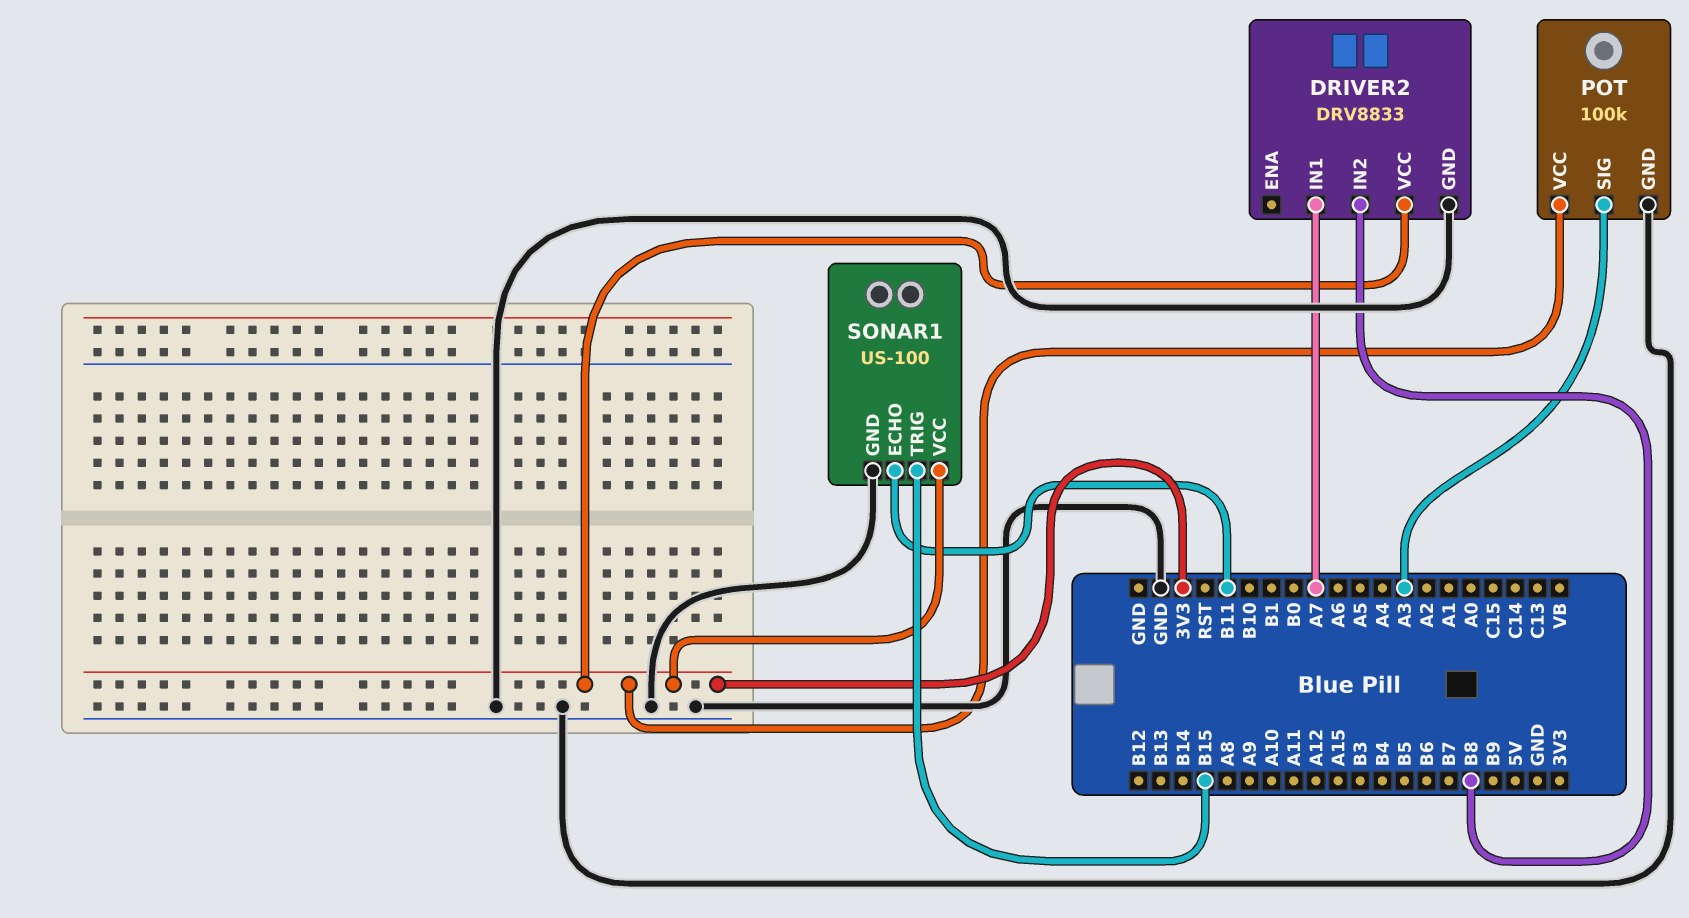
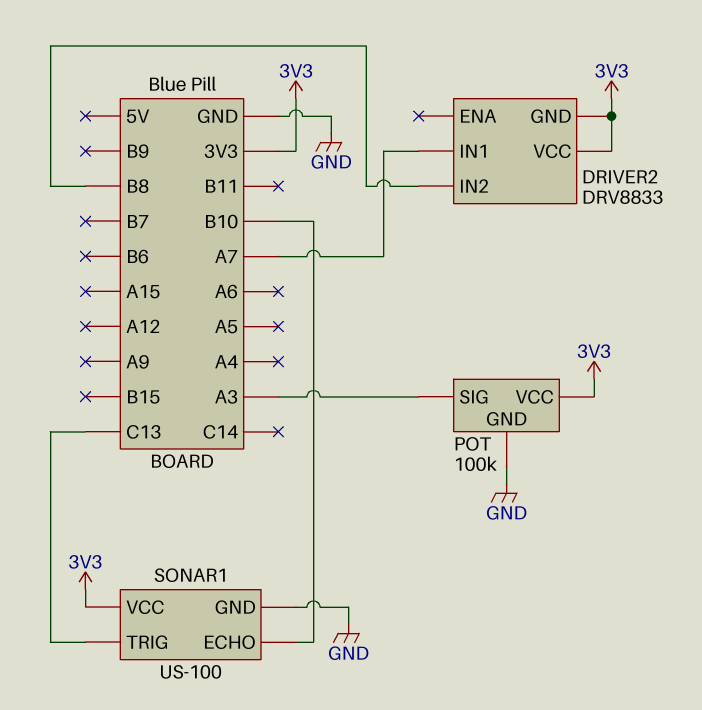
DRIVER2 pin GND: GND -> 3V3
SONAR1 pin ECHO: B11 -> B10
SONAR1 pin TRIG: B15 -> C13

